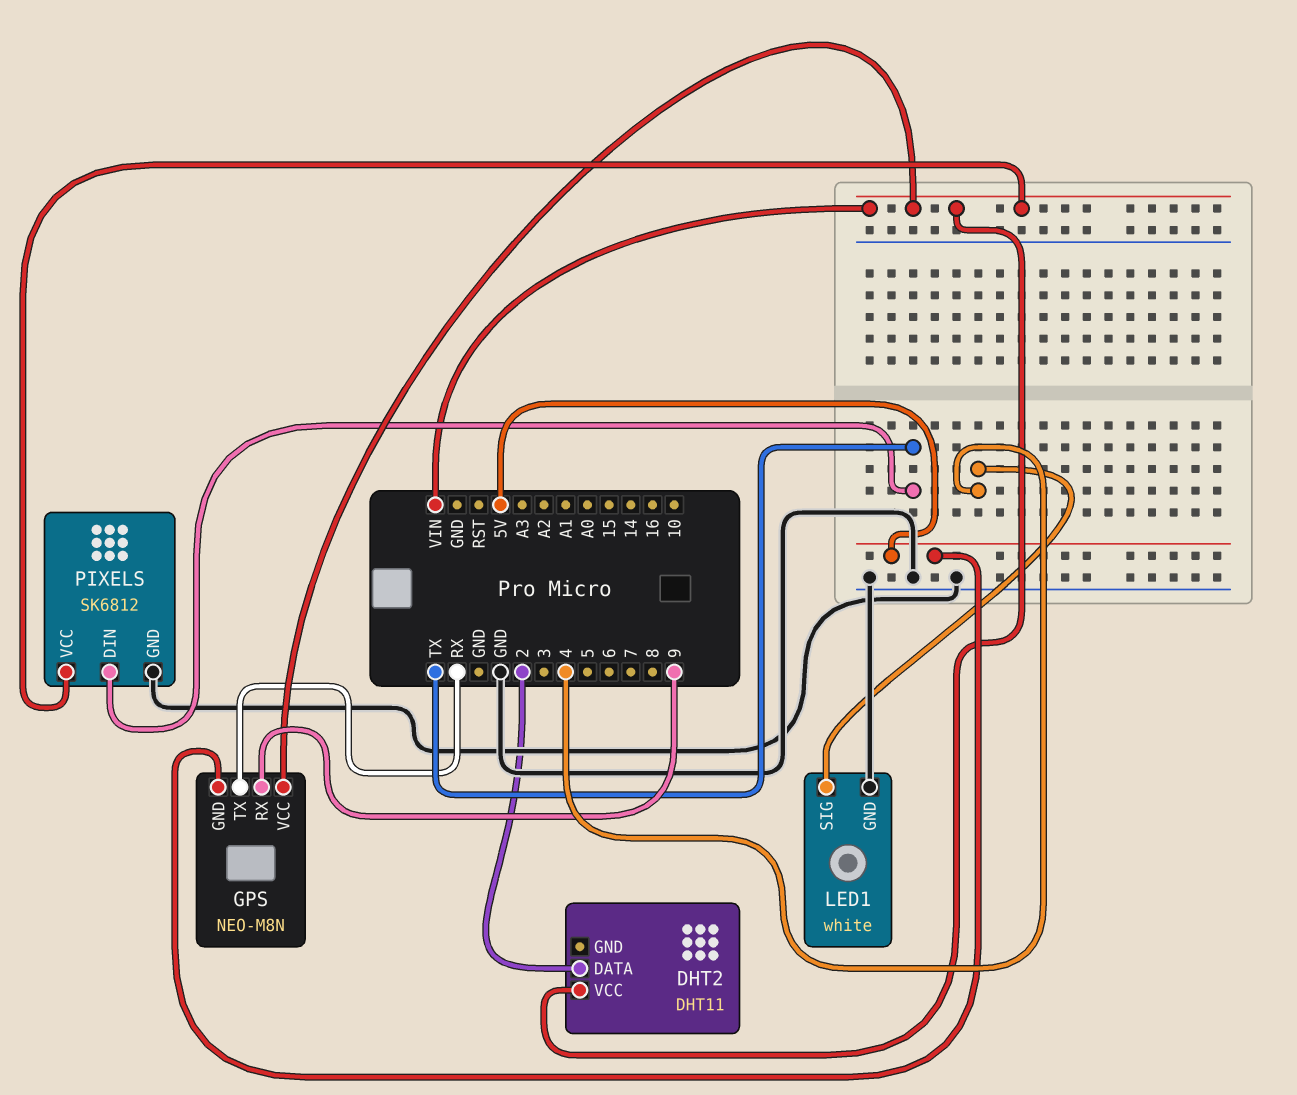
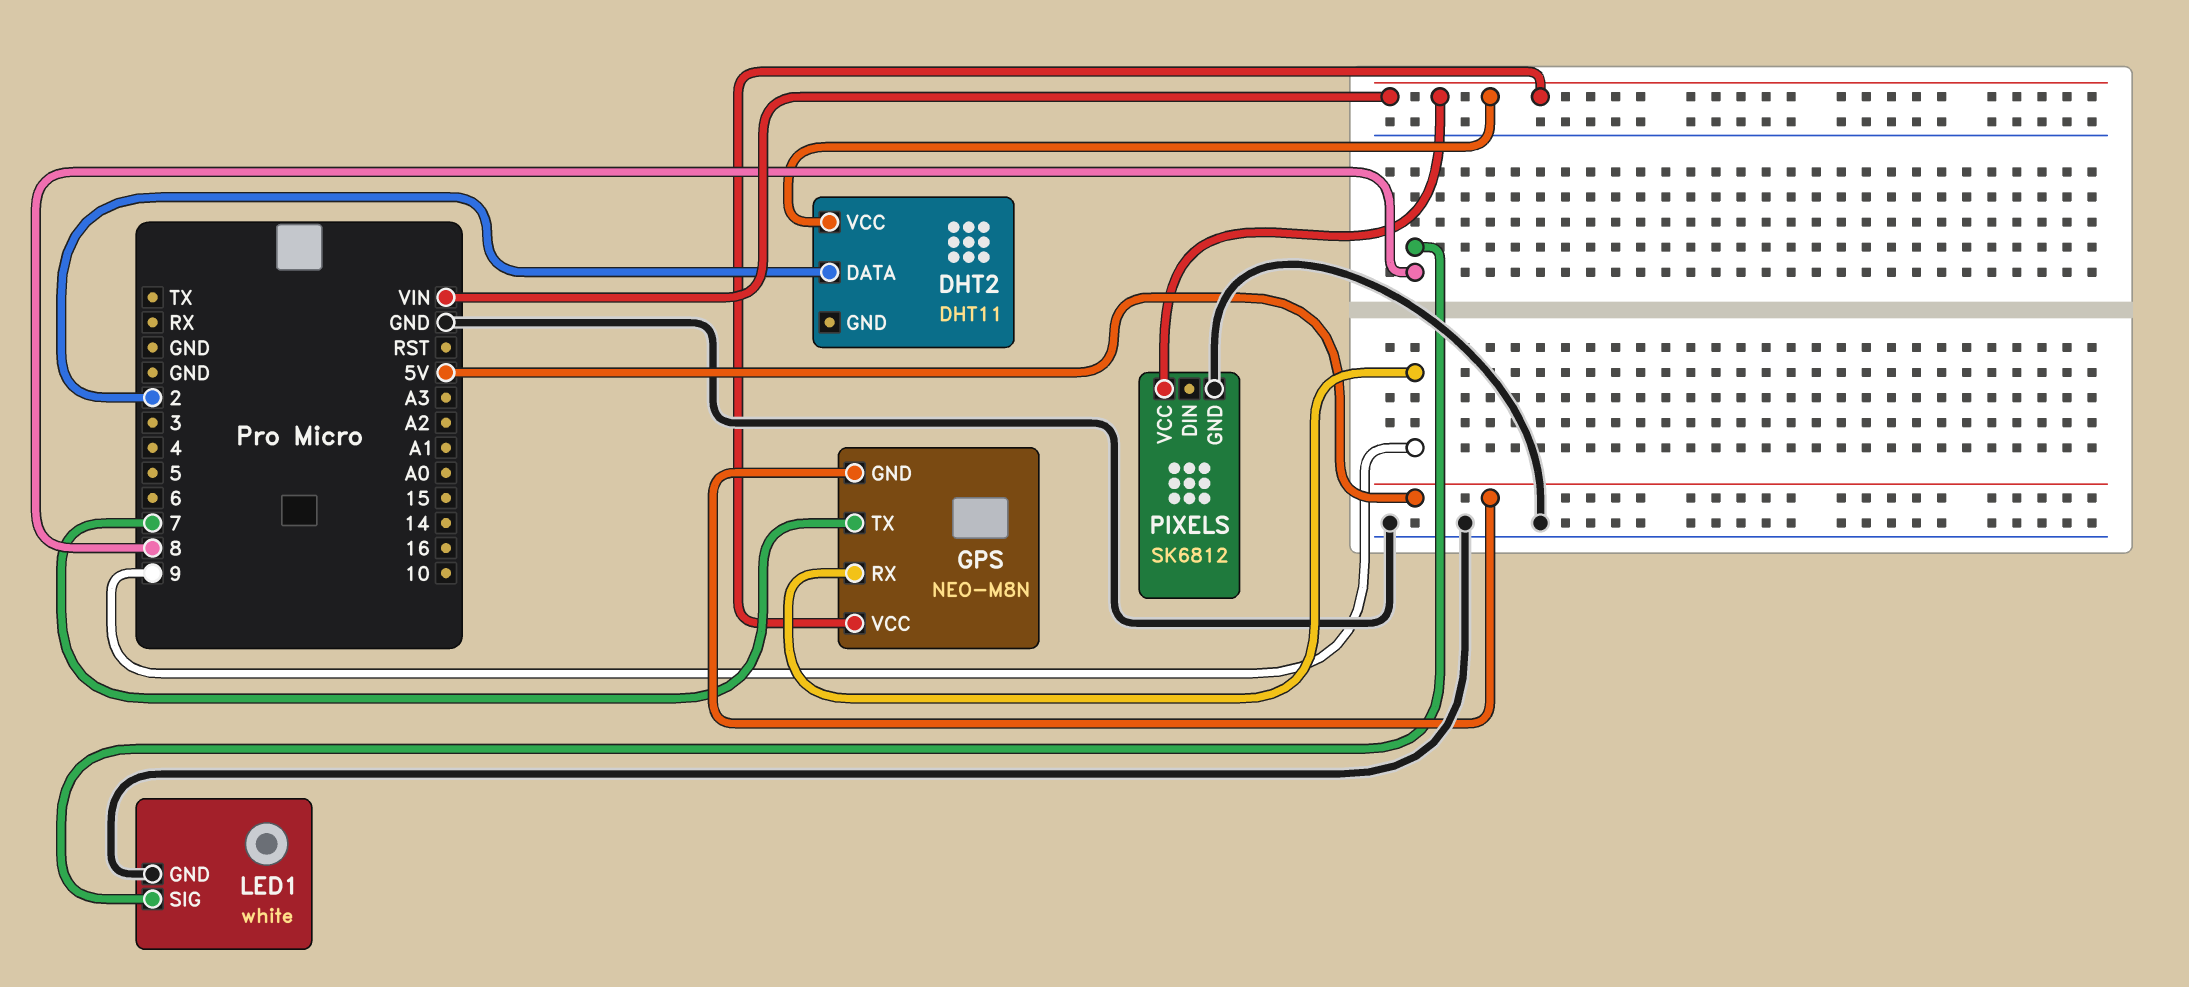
GPS pin TX: RX -> 7
LED1 pin SIG: 4 -> 8
PIXELS pin DIN: TX -> none

